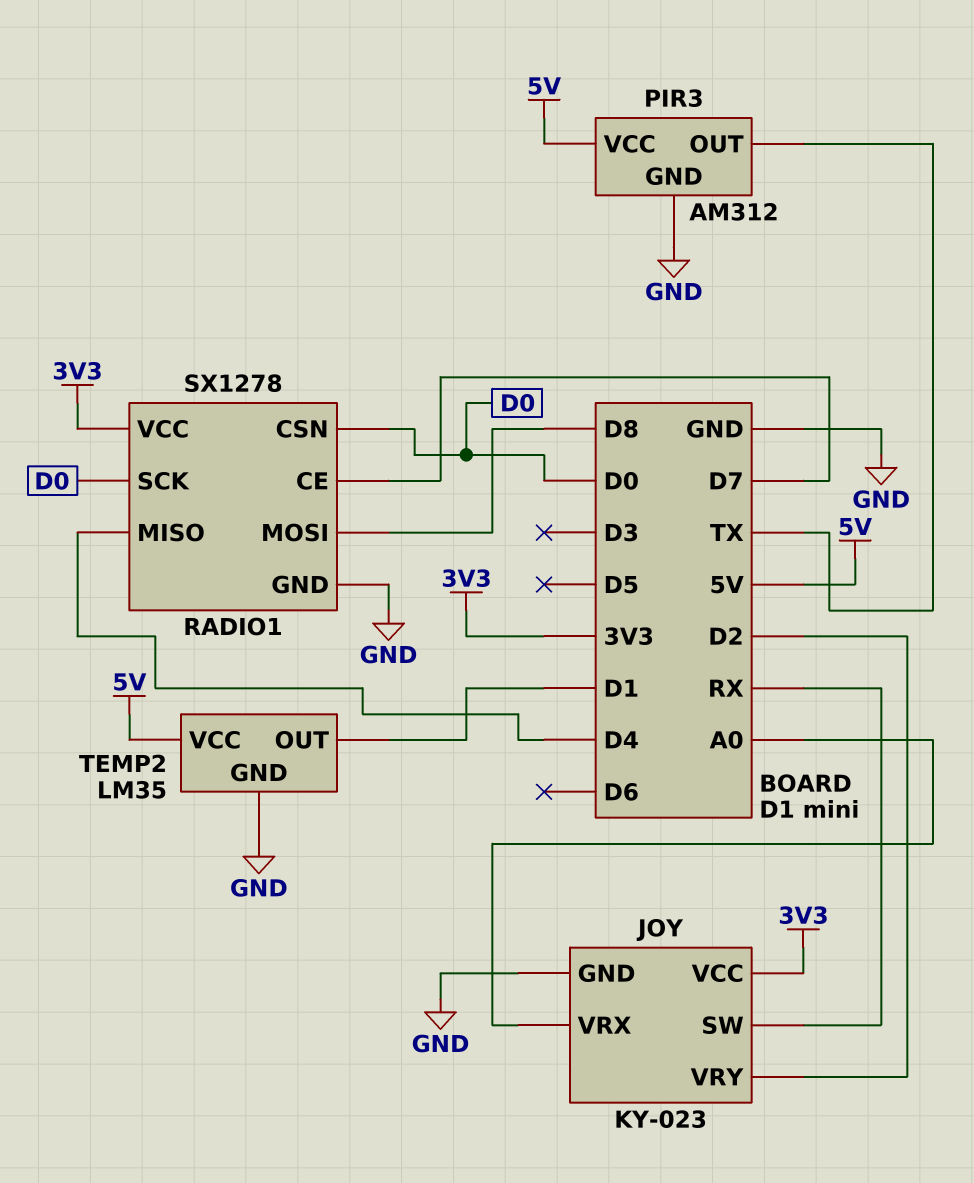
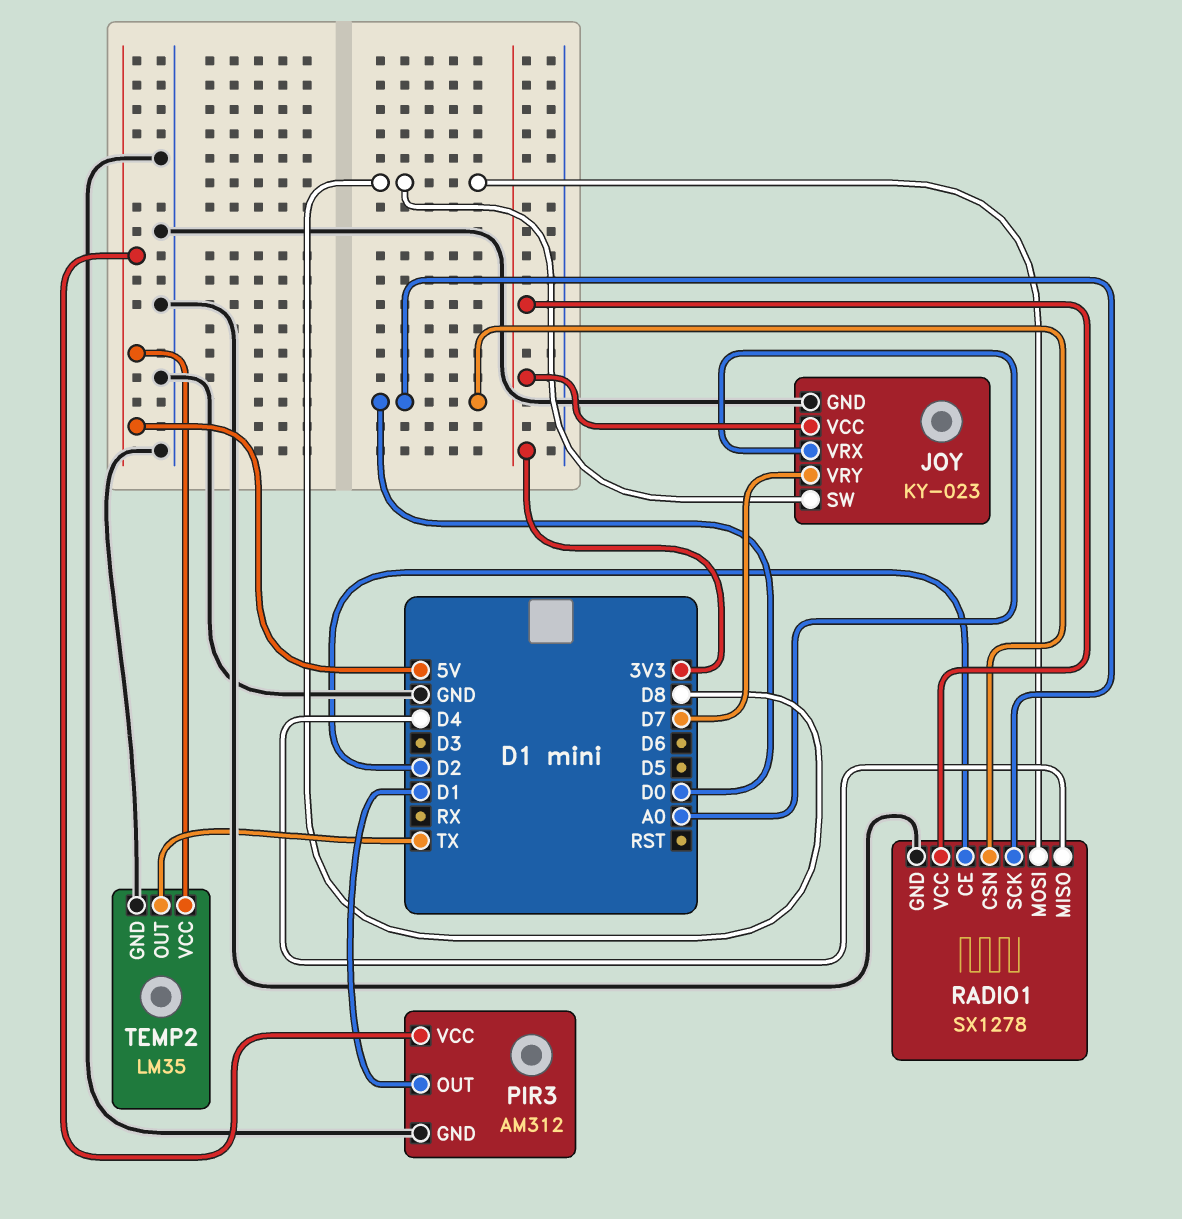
JOY pin SW: RX -> D8
JOY pin VRY: D2 -> D7
PIR3 pin OUT: TX -> D1
RADIO1 pin CE: D7 -> D2
TEMP2 pin OUT: D1 -> TX

